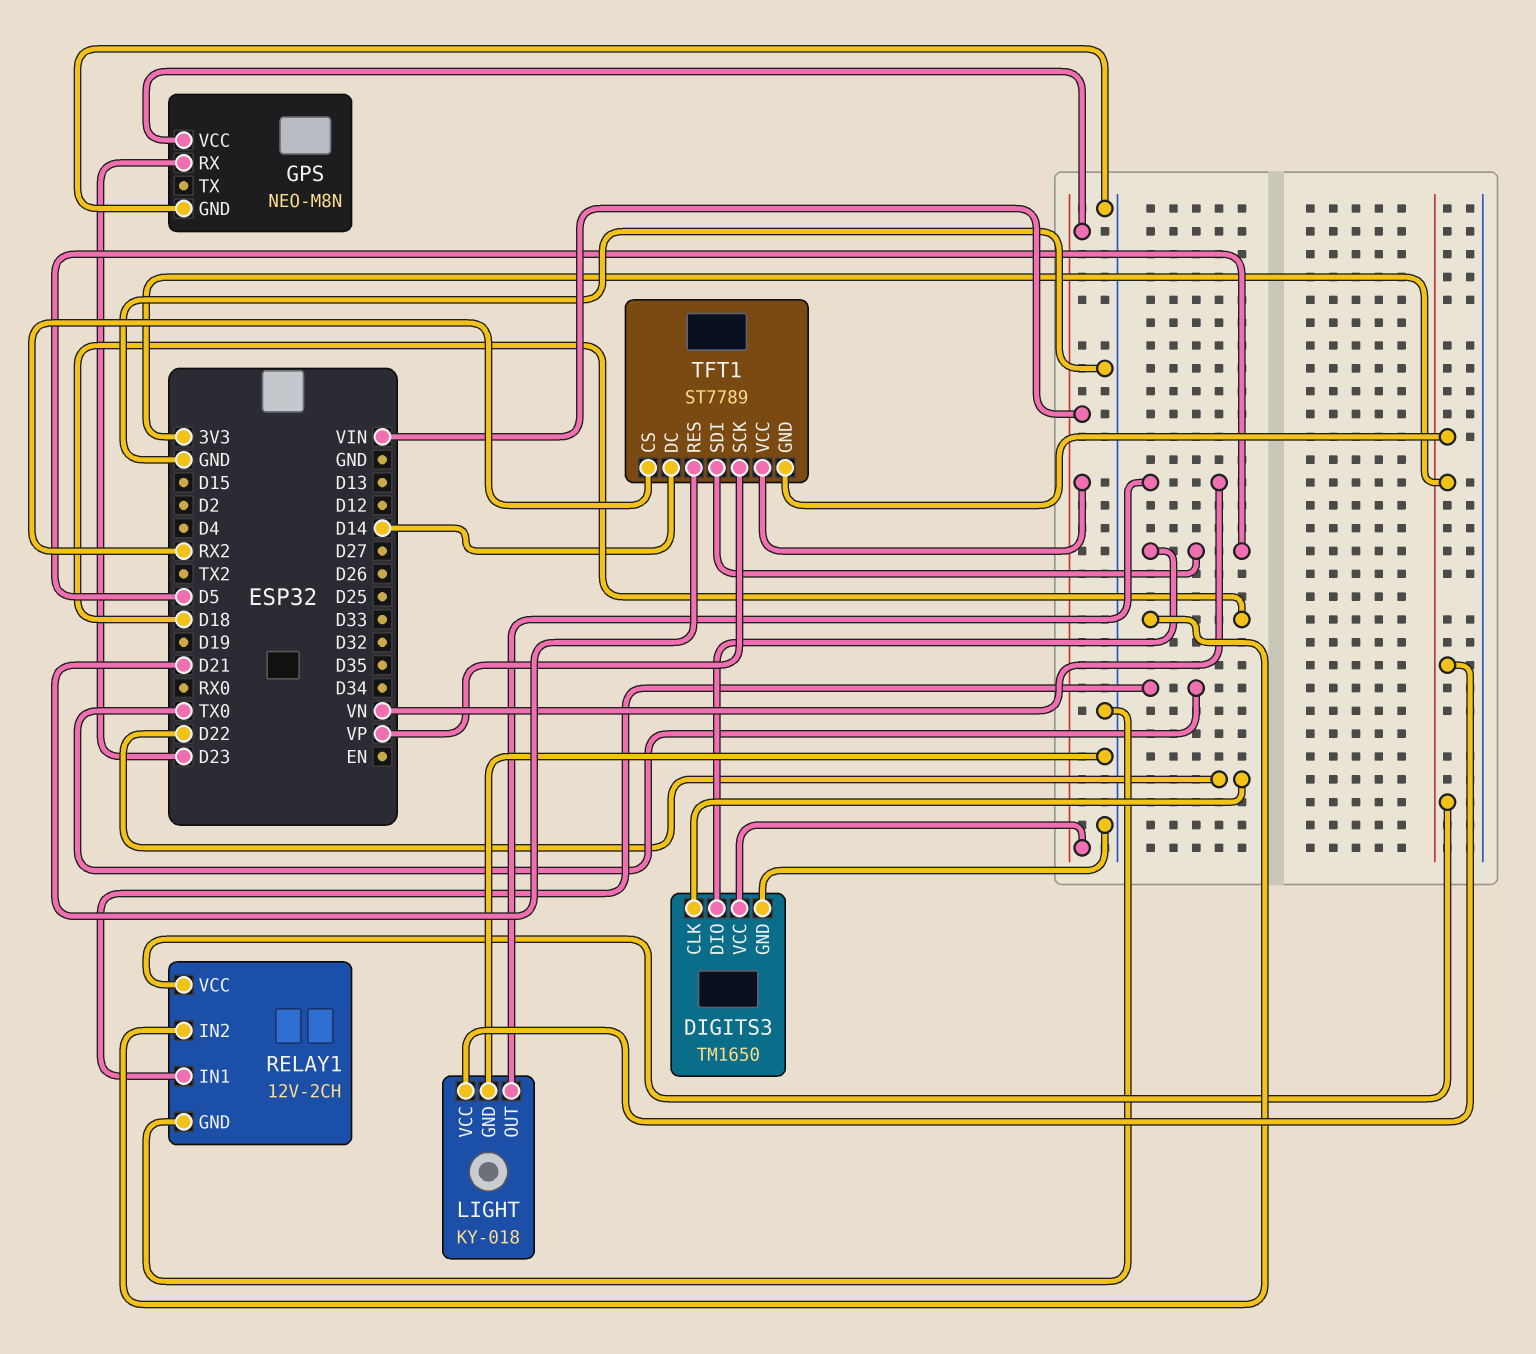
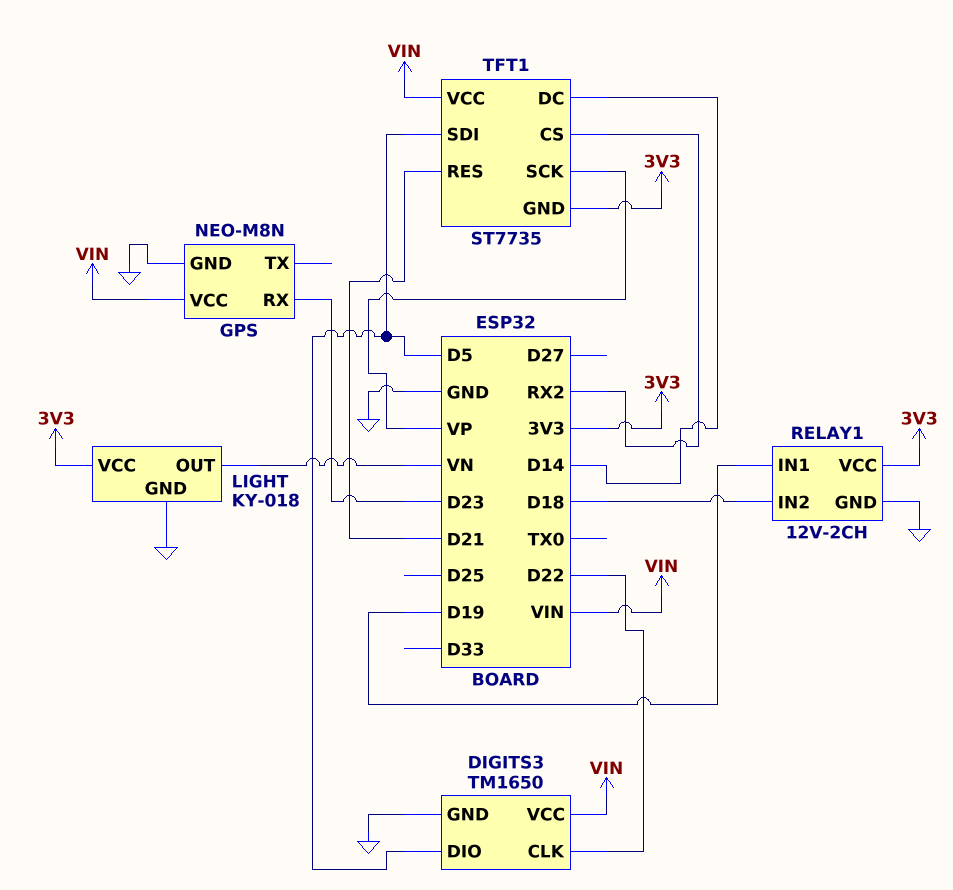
RELAY1 pin IN1: TX0 -> D19
TFT1: ST7789 -> ST7735

